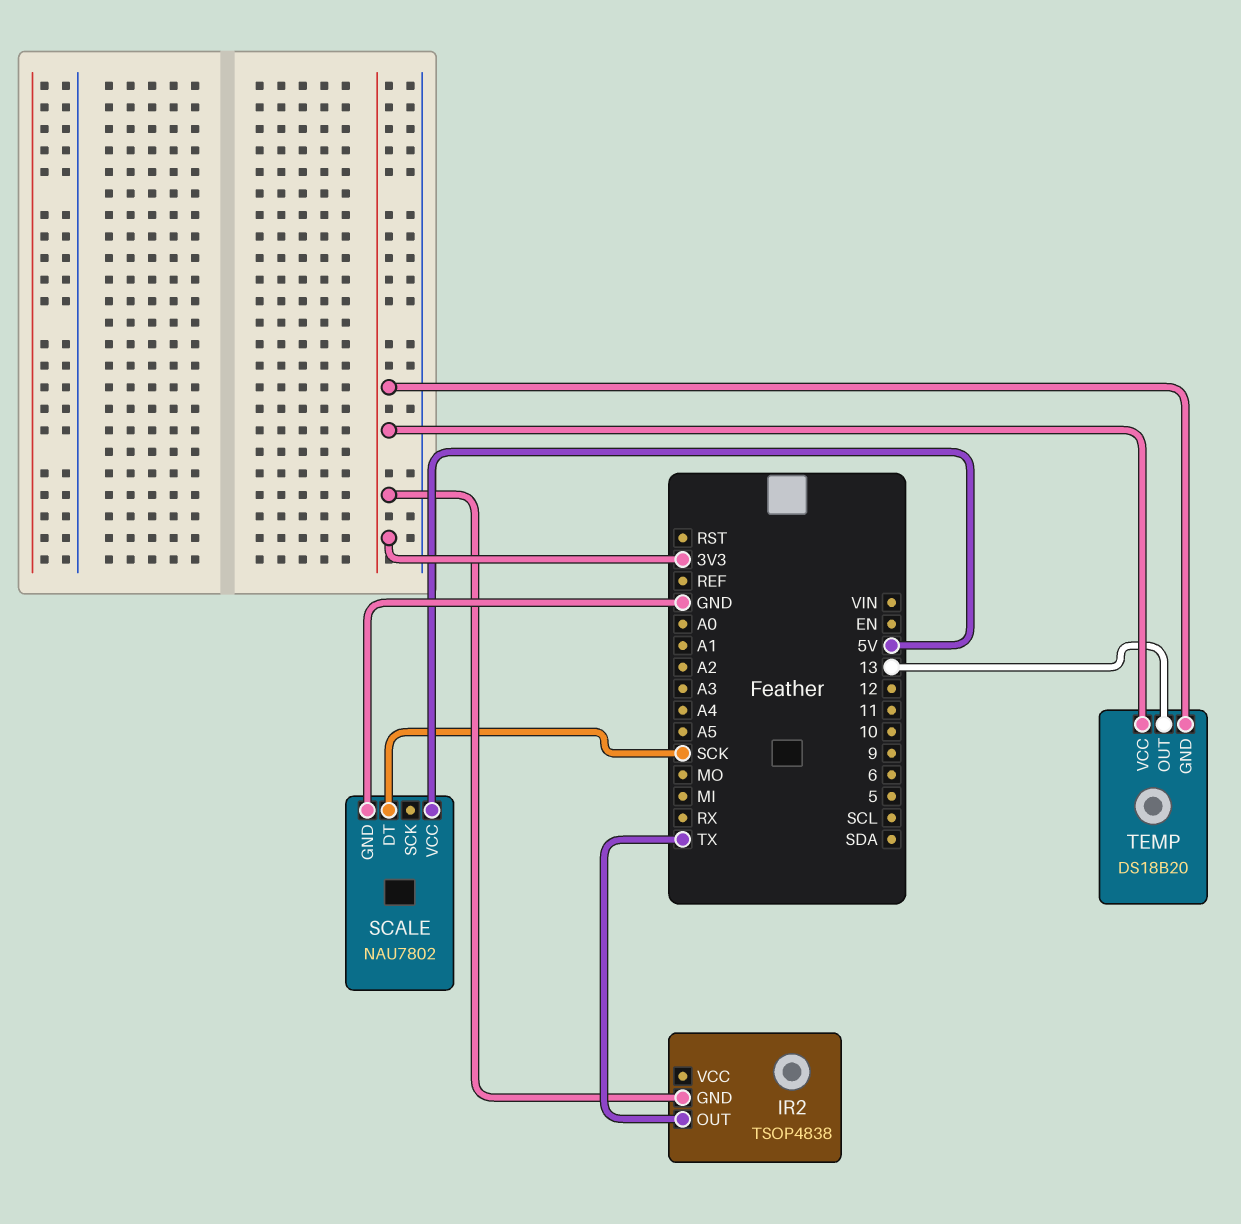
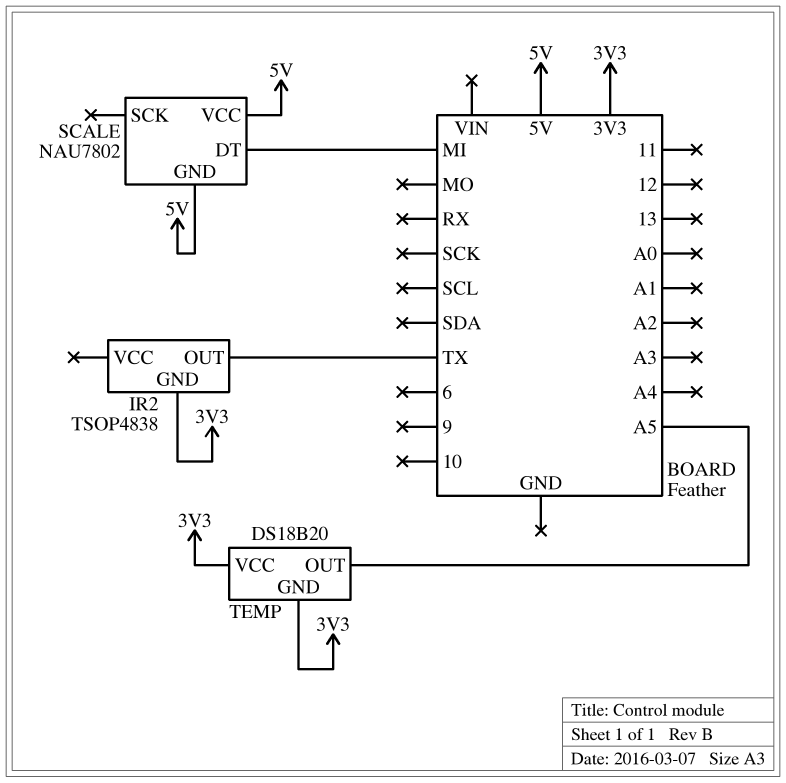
SCALE pin DT: SCK -> MI
SCALE pin GND: GND -> 5V
TEMP pin OUT: 13 -> A5

